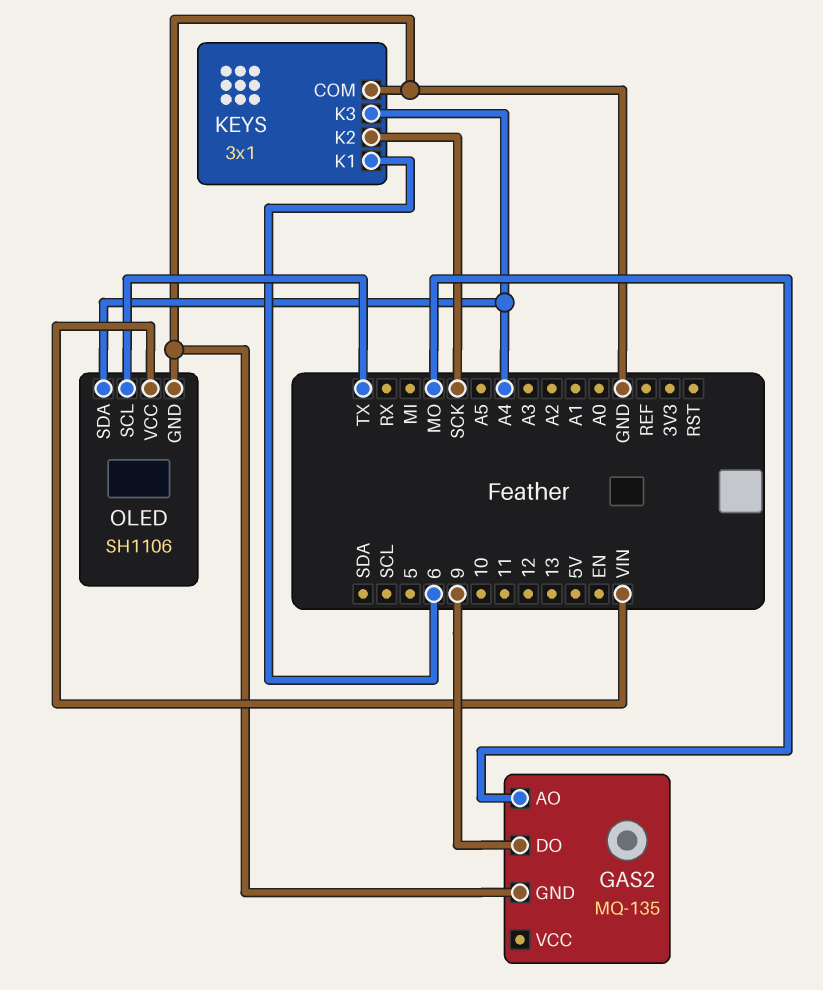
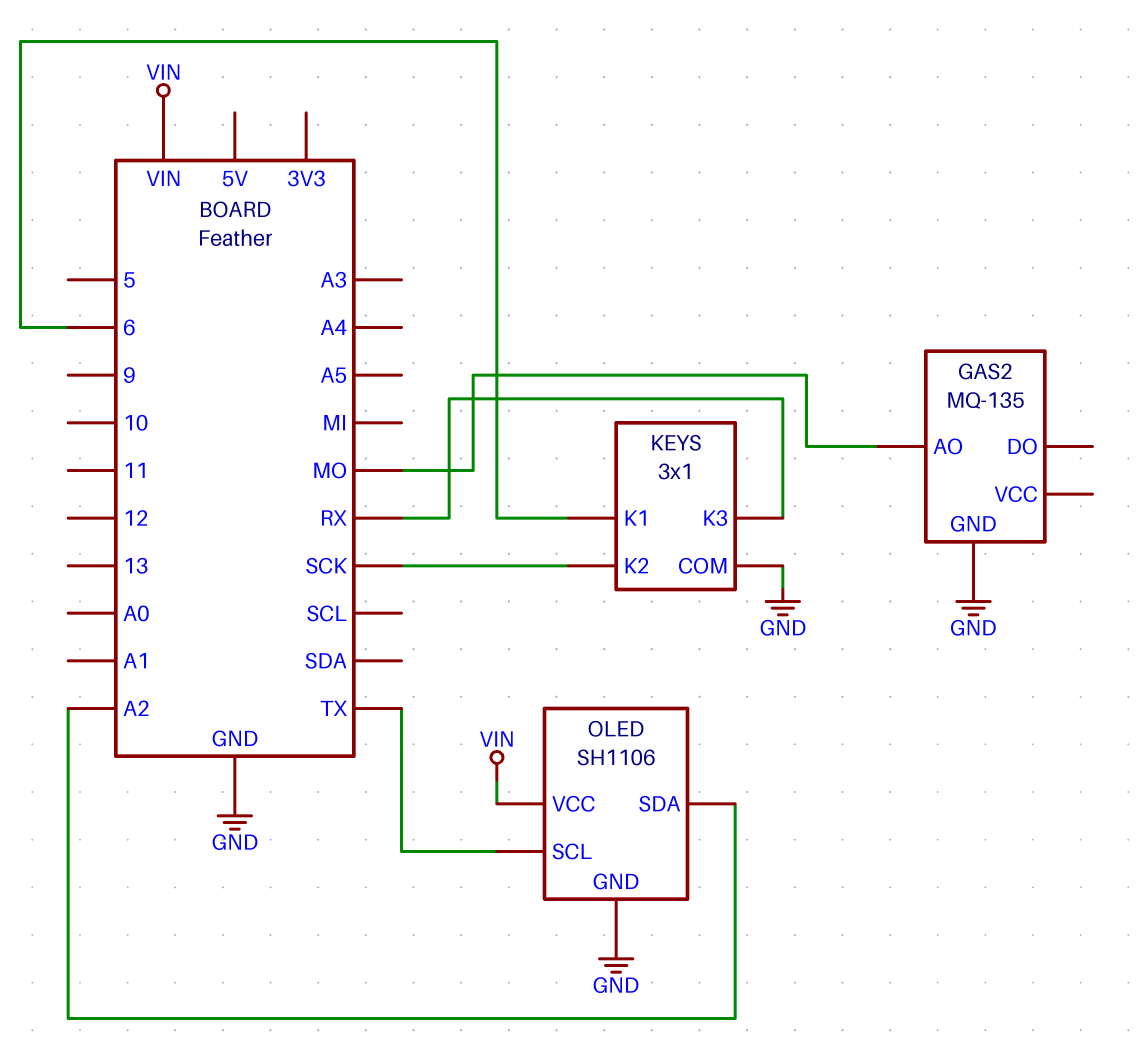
GAS2 pin DO: 9 -> none
KEYS pin K3: A4 -> RX
OLED pin SDA: A4 -> A2

